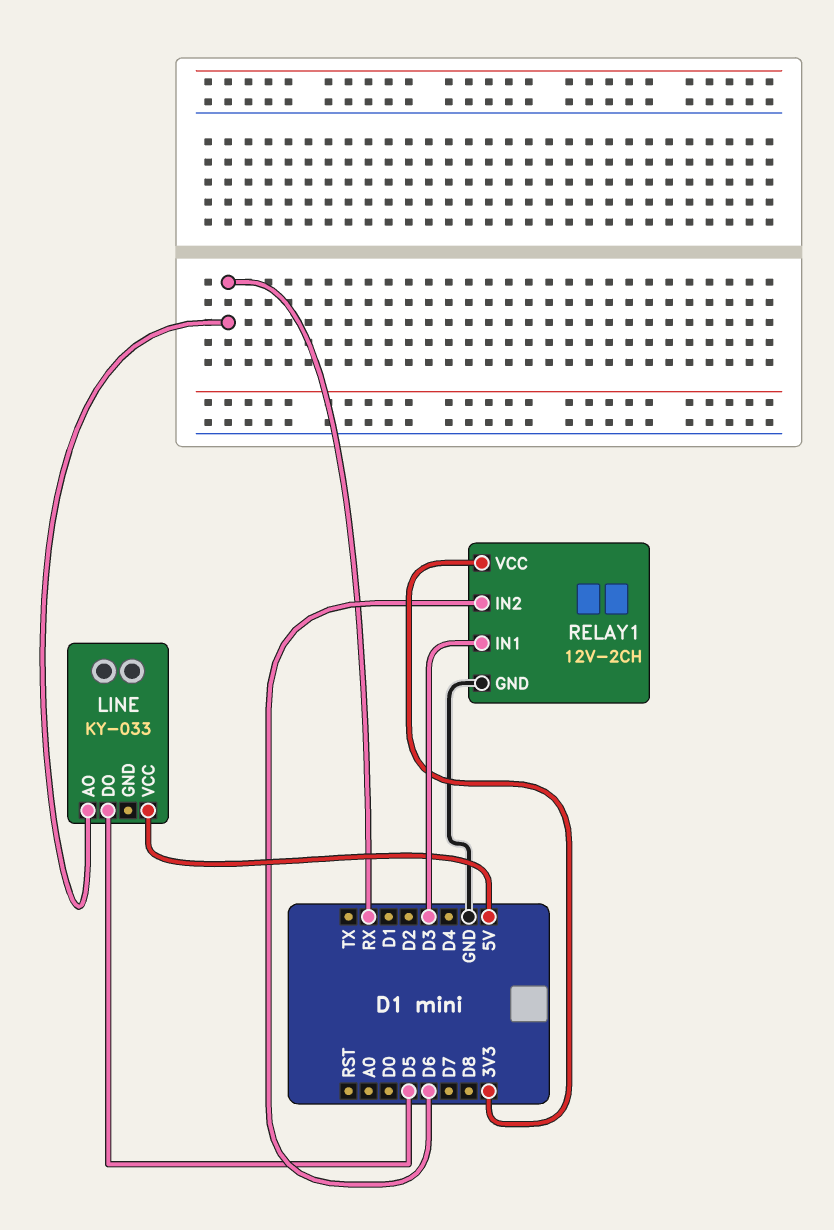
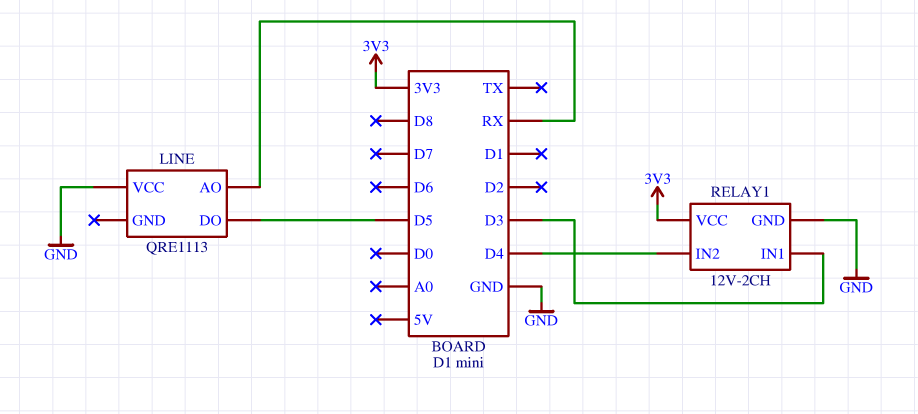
LINE: KY-033 -> QRE1113
LINE pin VCC: 5V -> GND
RELAY1 pin IN2: D6 -> D4

